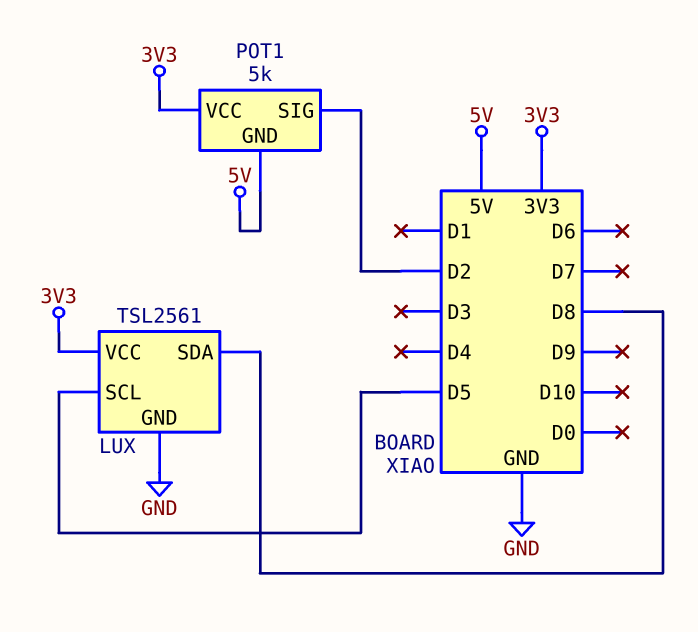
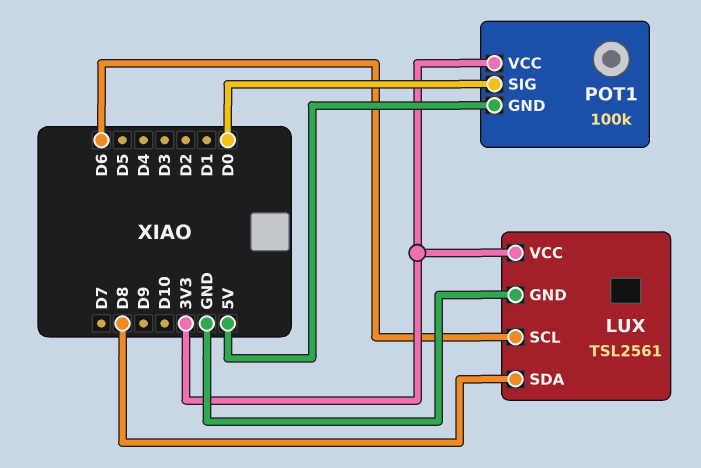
LUX pin SCL: D5 -> D6
POT1: 5k -> 100k
POT1 pin SIG: D2 -> D0

